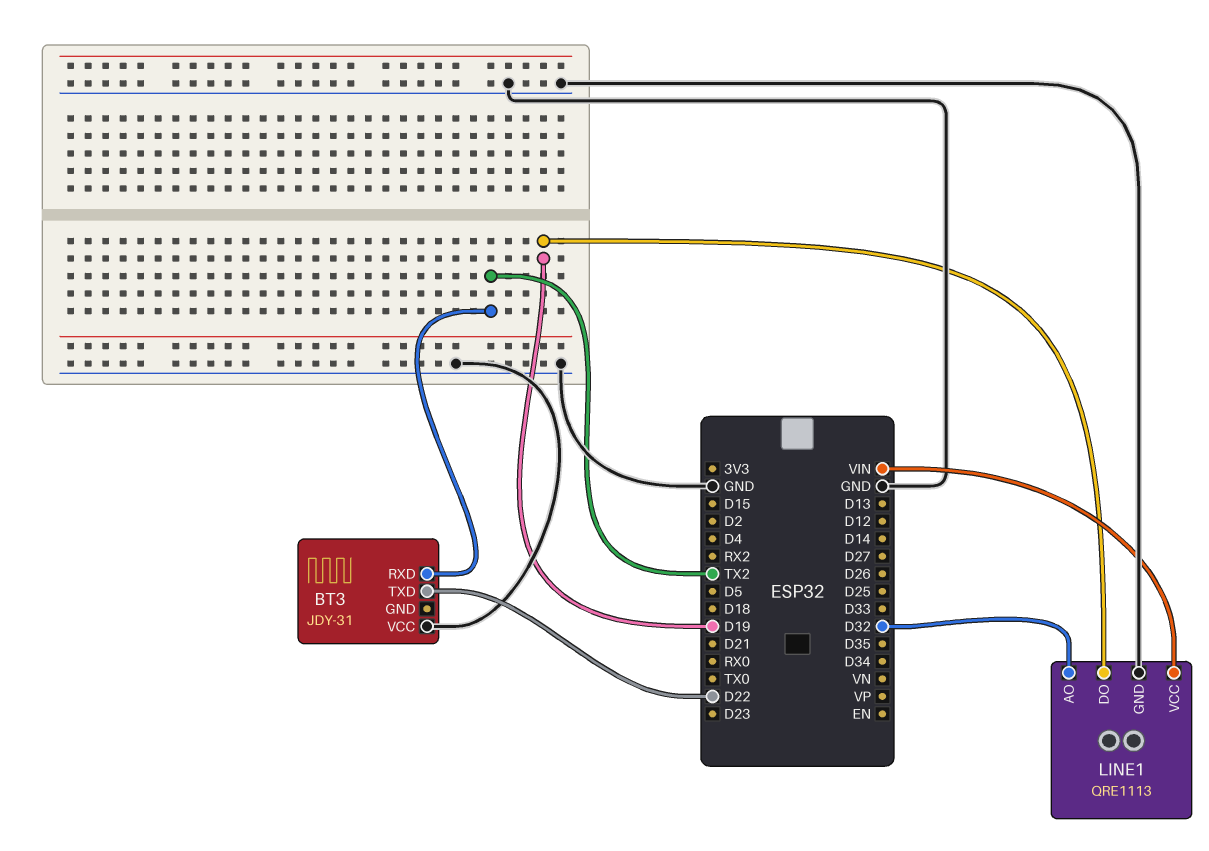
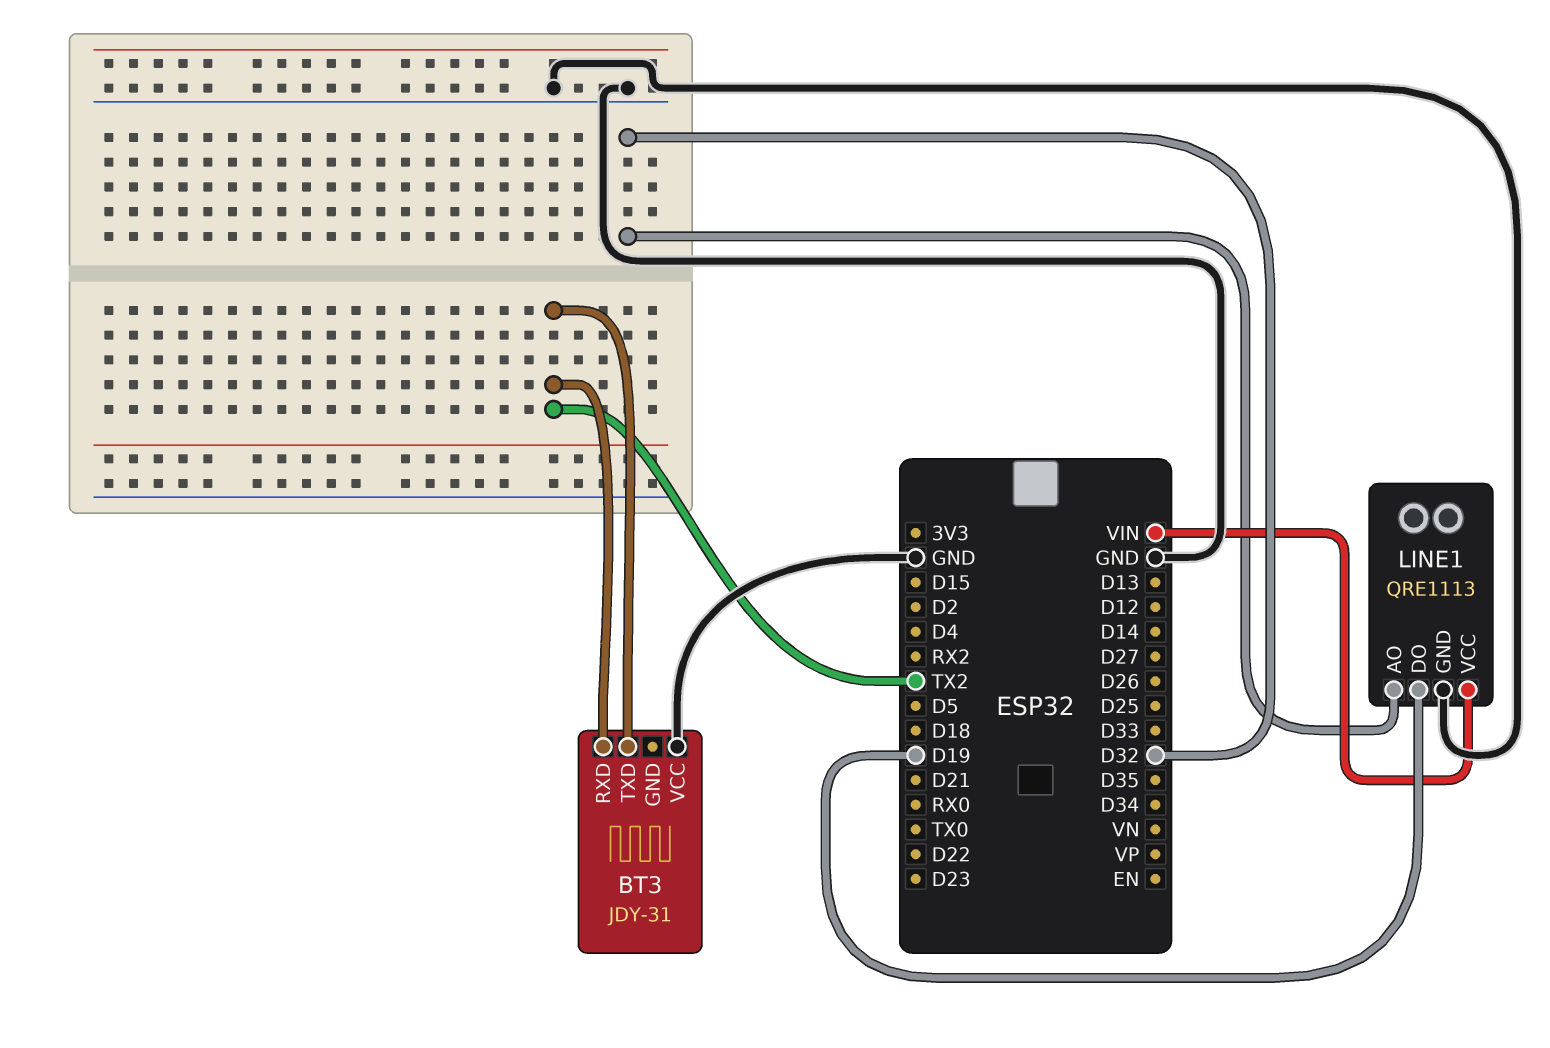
BT3 pin TXD: D22 -> TX2

